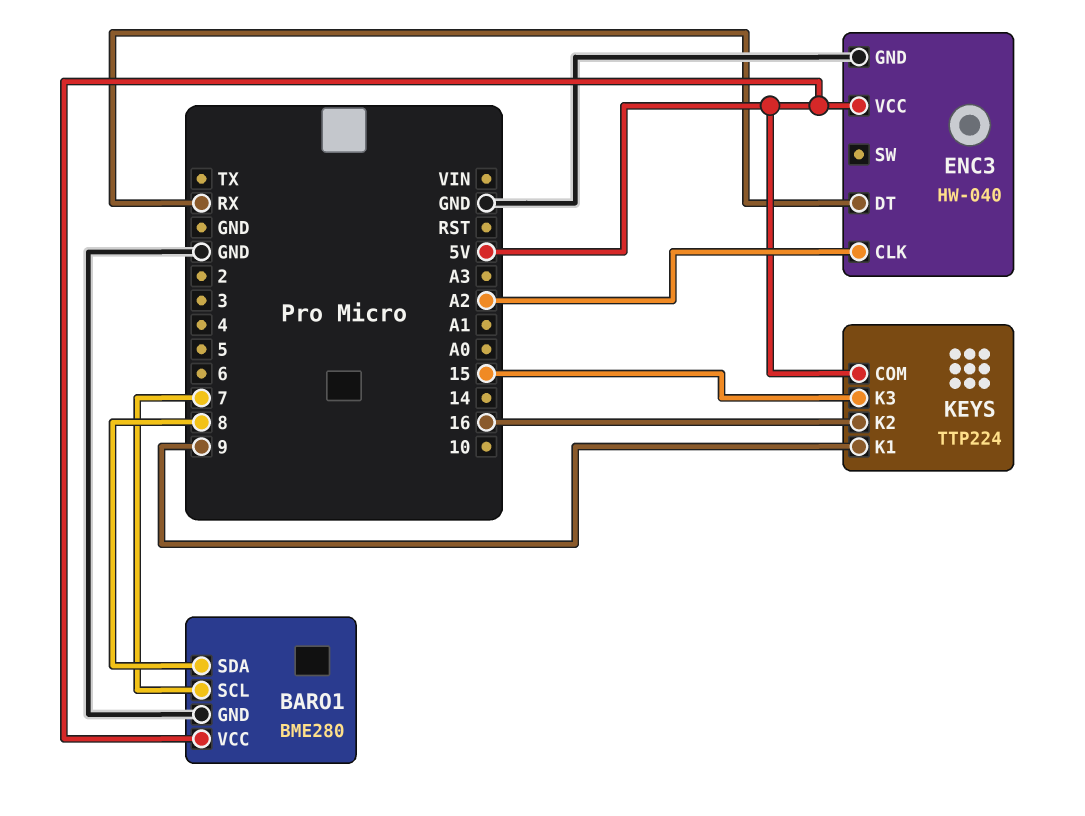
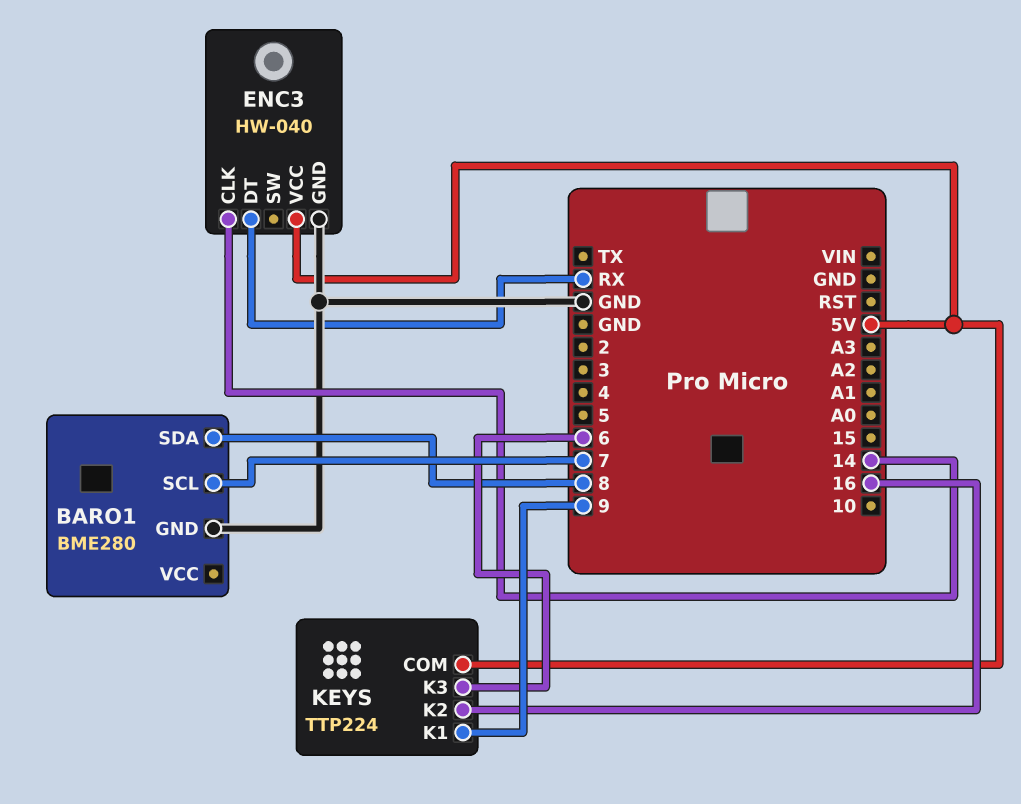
BARO1 pin VCC: 5V -> none
ENC3 pin CLK: A2 -> 14
KEYS pin K3: 15 -> 6

